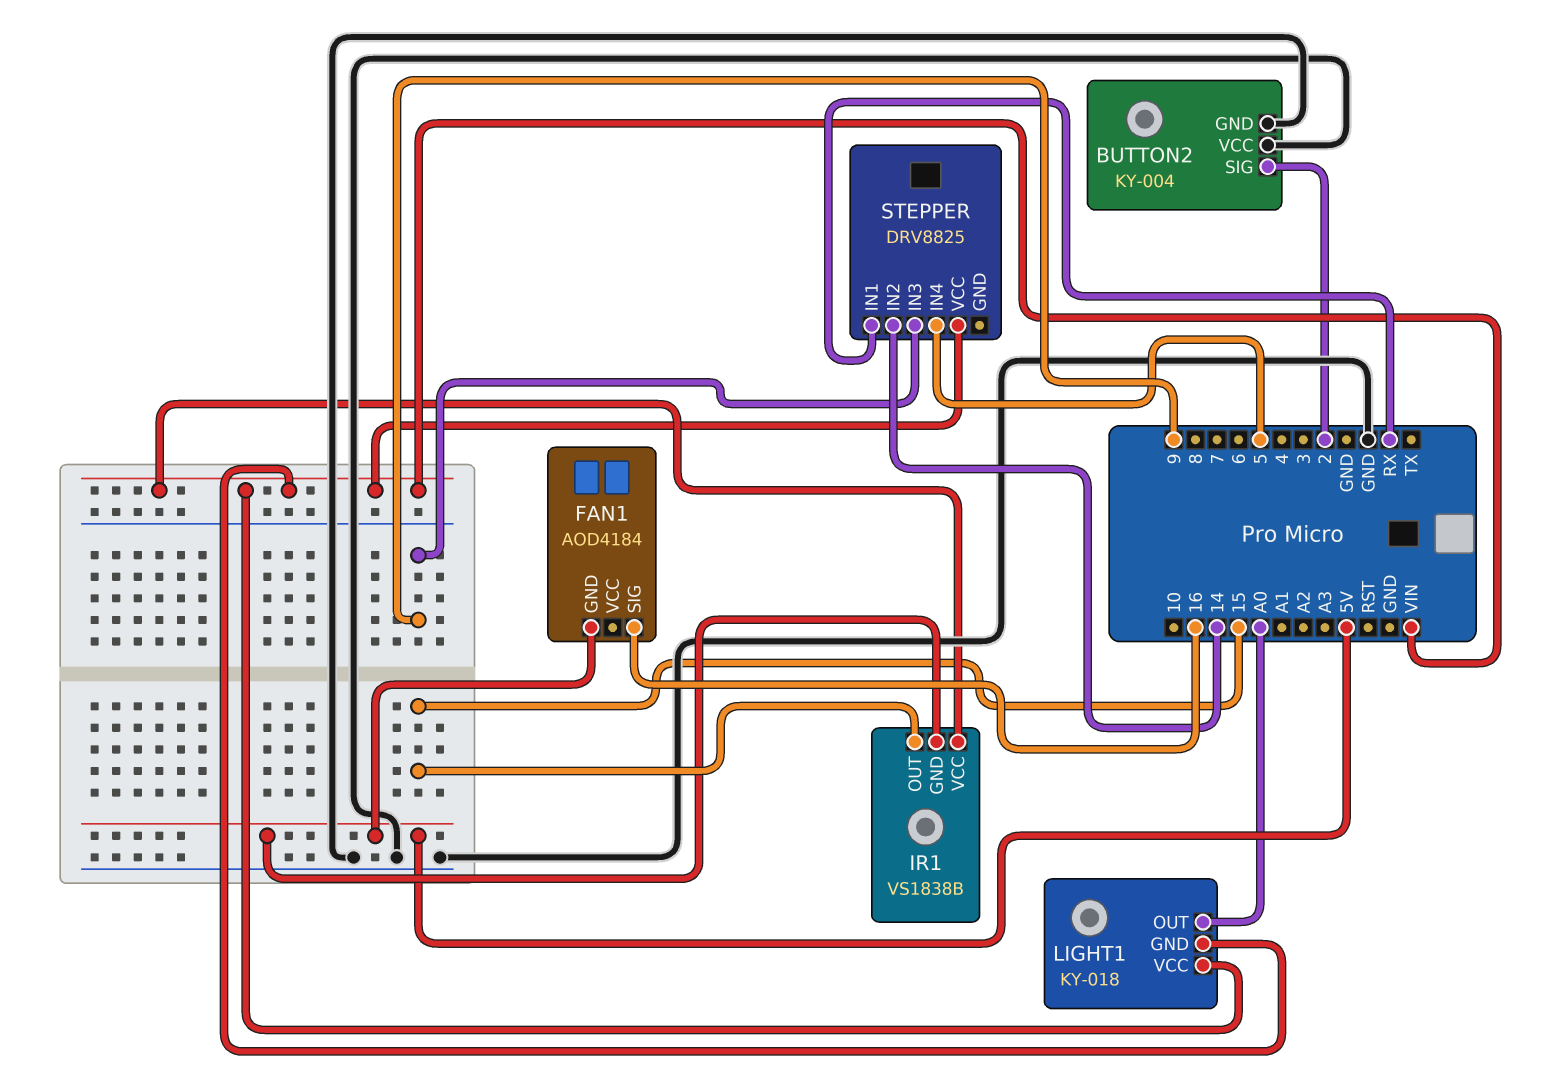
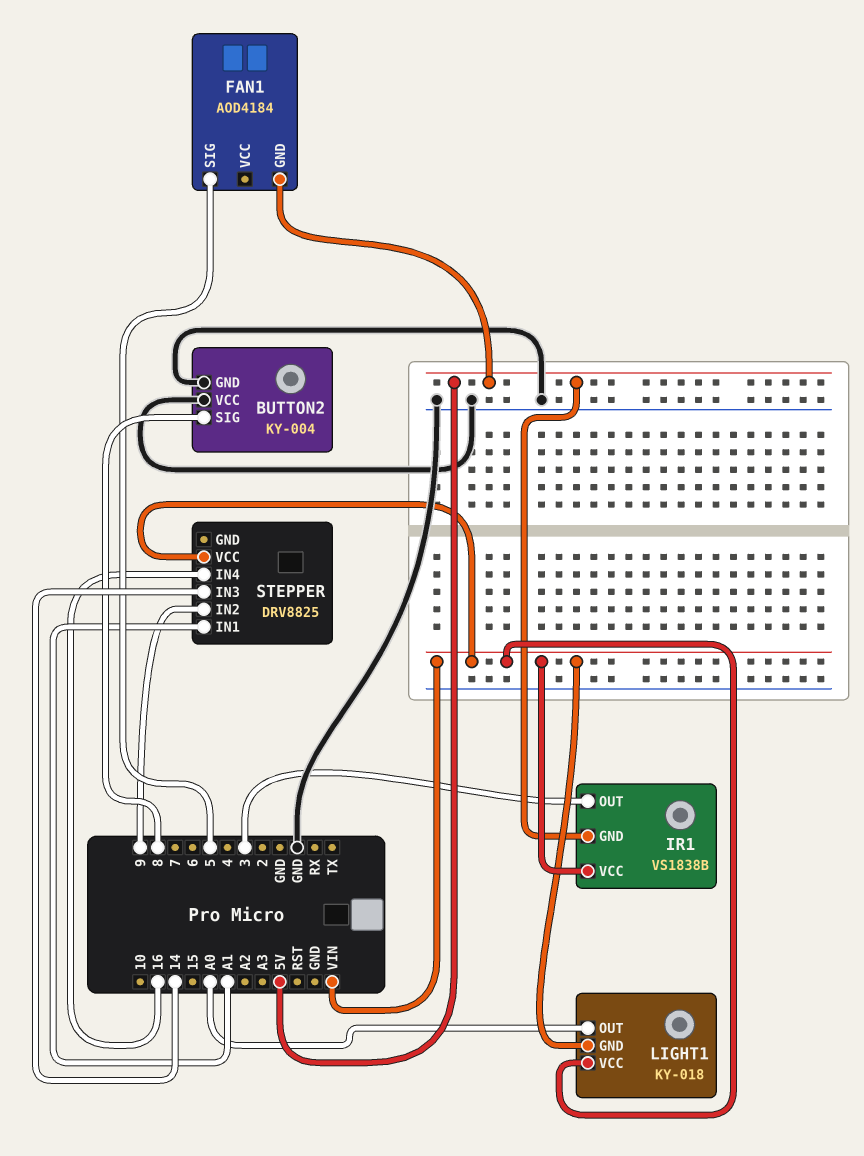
BUTTON2 pin SIG: 2 -> 8
FAN1 pin SIG: 16 -> 5
IR1 pin OUT: 15 -> 3
STEPPER pin IN1: RX -> A1
STEPPER pin IN2: 14 -> 9
STEPPER pin IN3: 9 -> 14
STEPPER pin IN4: 5 -> 16

